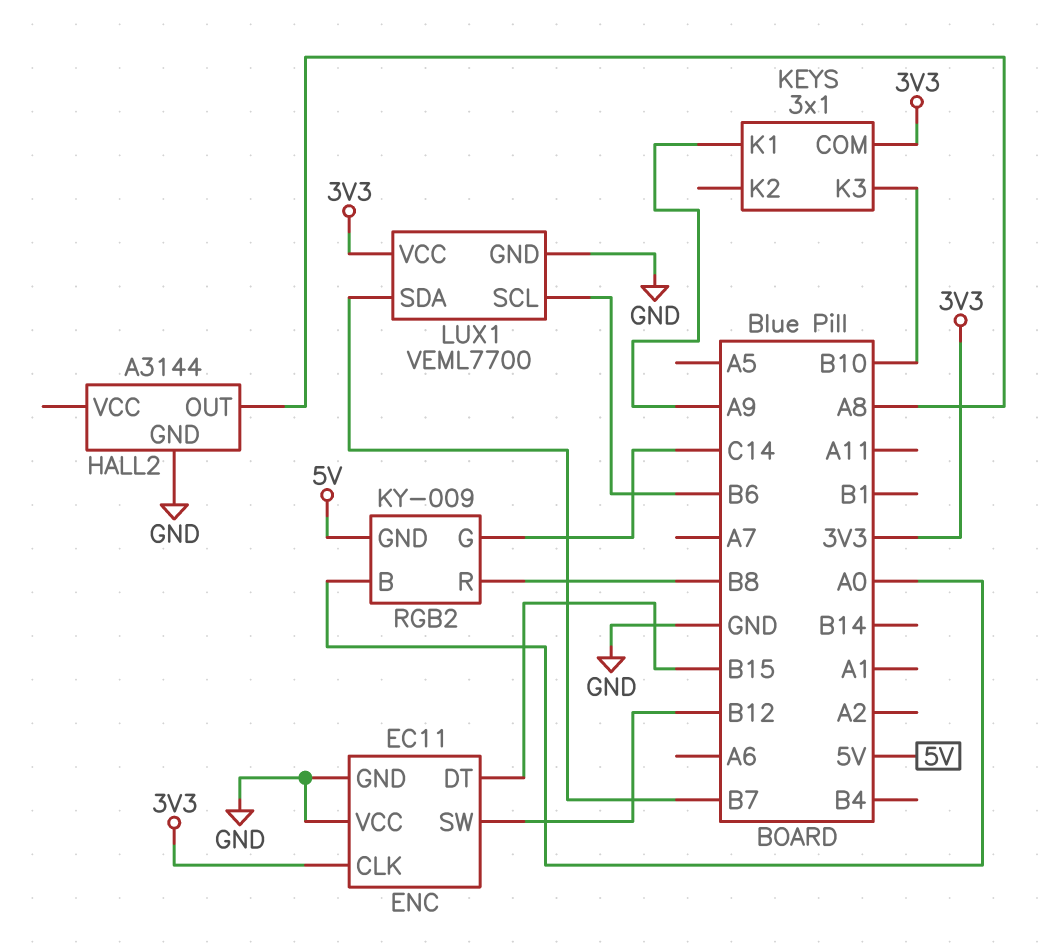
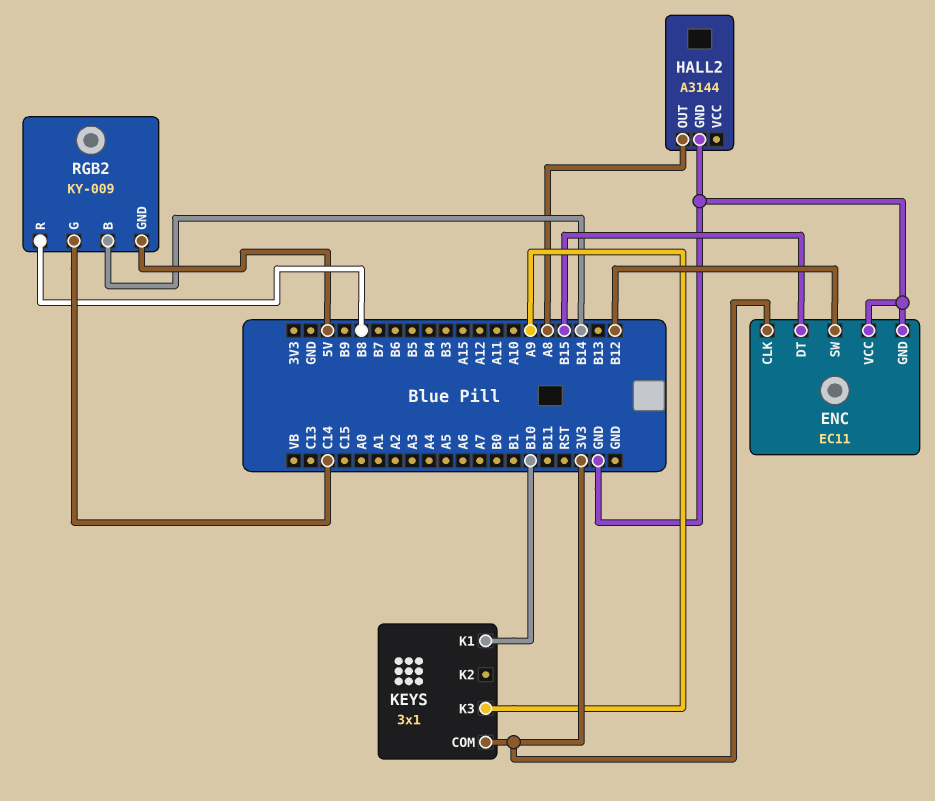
KEYS pin K1: A9 -> B10
KEYS pin K3: B10 -> A9
LUX1: VEML7700 -> none
LUX1 pin GND: GND -> none
LUX1 pin SCL: B6 -> none
LUX1 pin SDA: B7 -> none
LUX1 pin VCC: 3V3 -> none
RGB2 pin B: A0 -> B14

